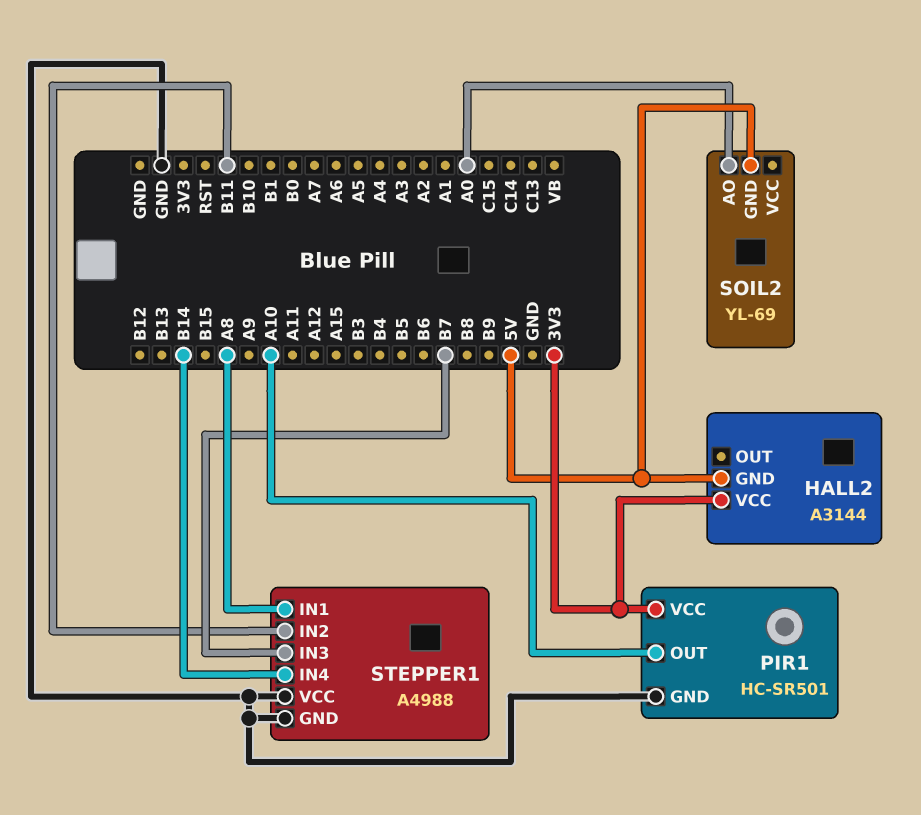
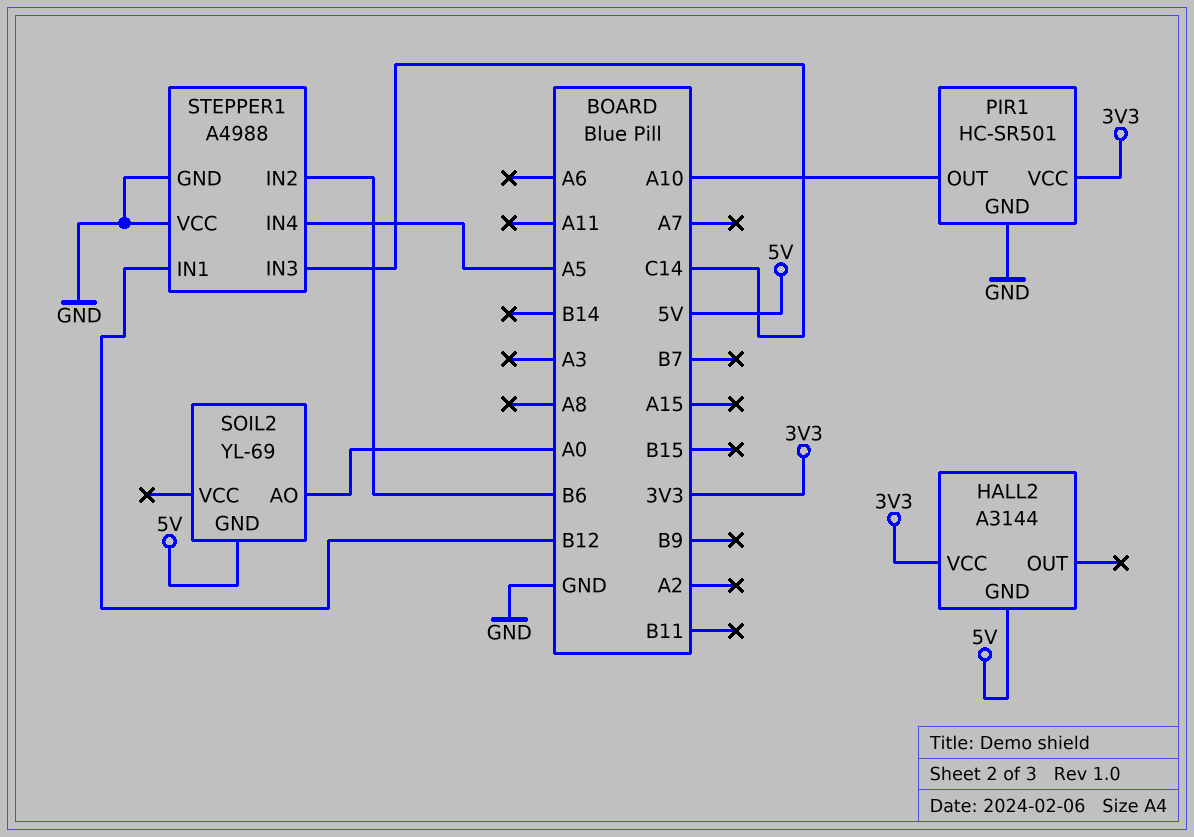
STEPPER1 pin IN1: A8 -> B12
STEPPER1 pin IN2: B11 -> B6
STEPPER1 pin IN3: B7 -> C14
STEPPER1 pin IN4: B14 -> A5

